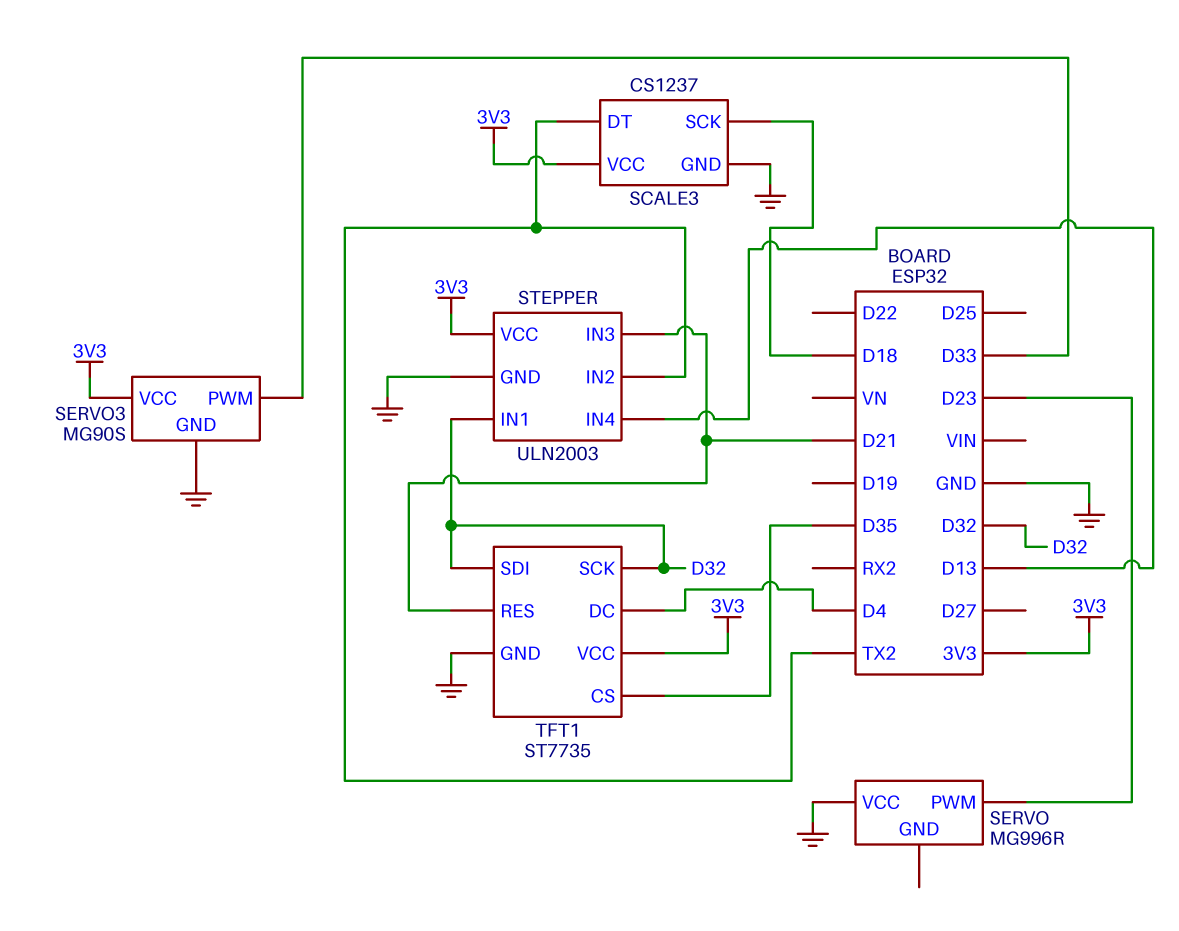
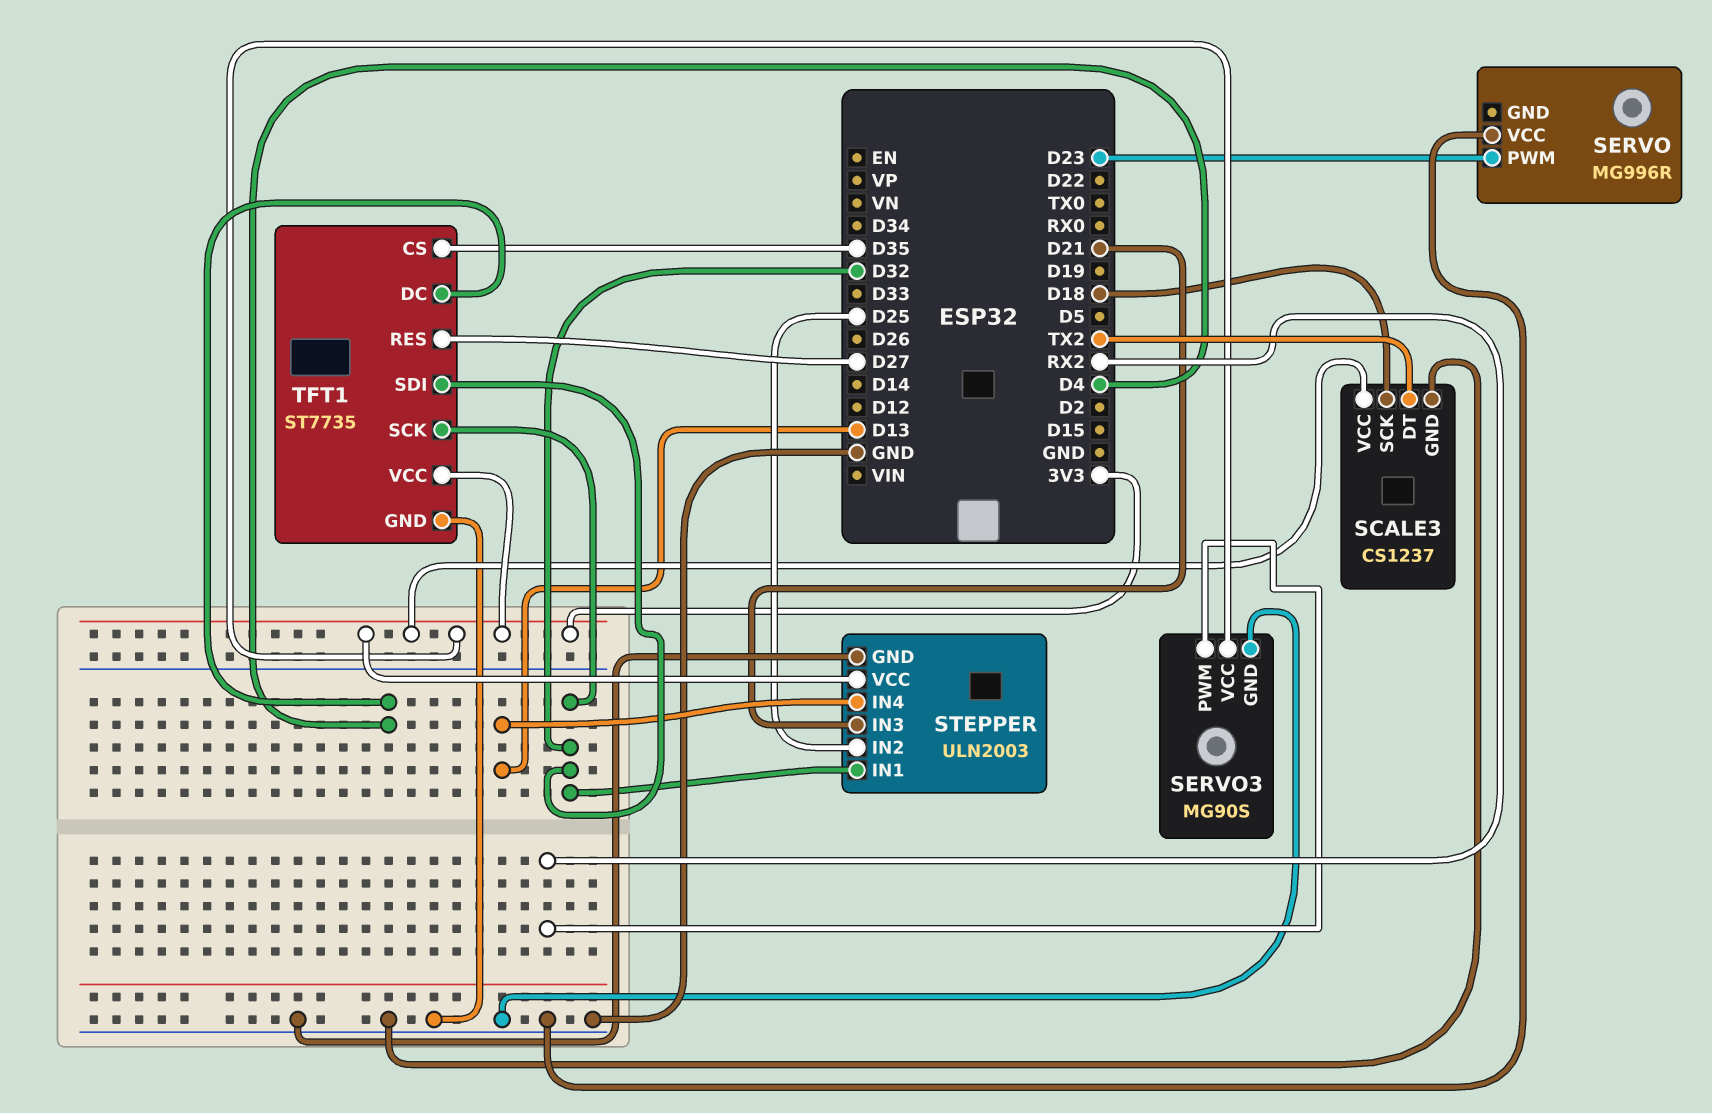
SERVO3 pin PWM: D33 -> RX2
STEPPER pin IN2: TX2 -> D25
TFT1 pin RES: D21 -> D27

